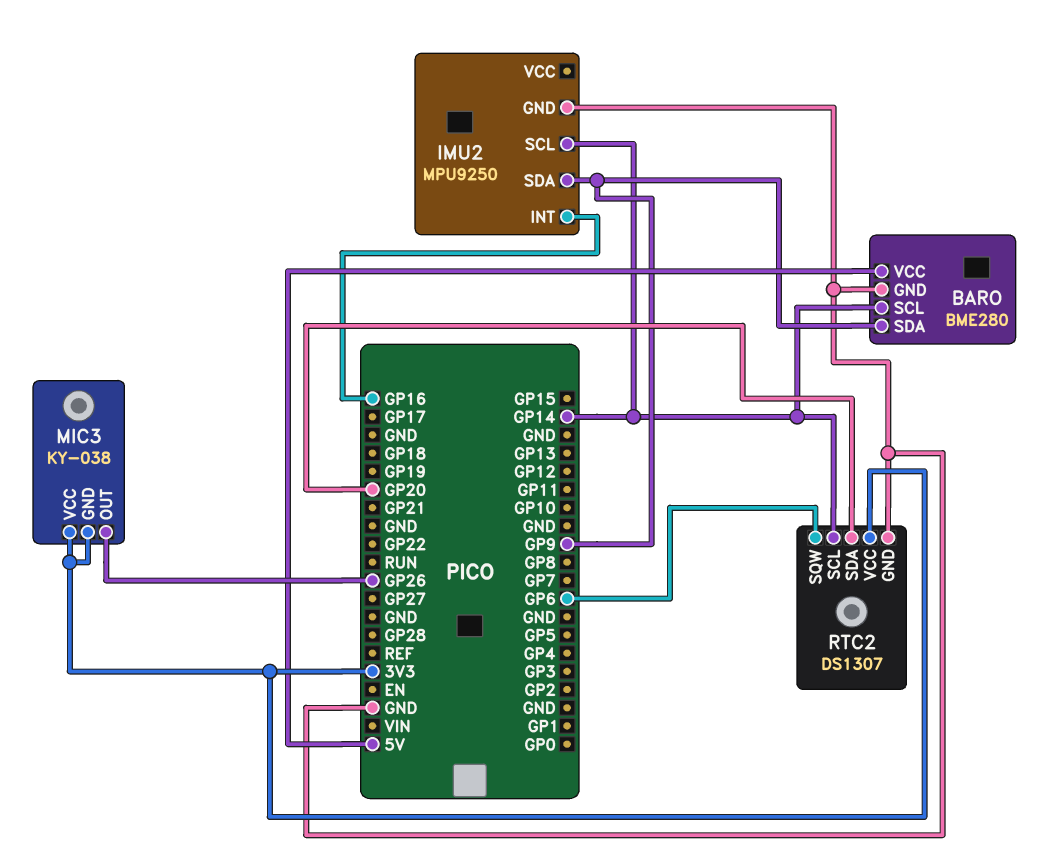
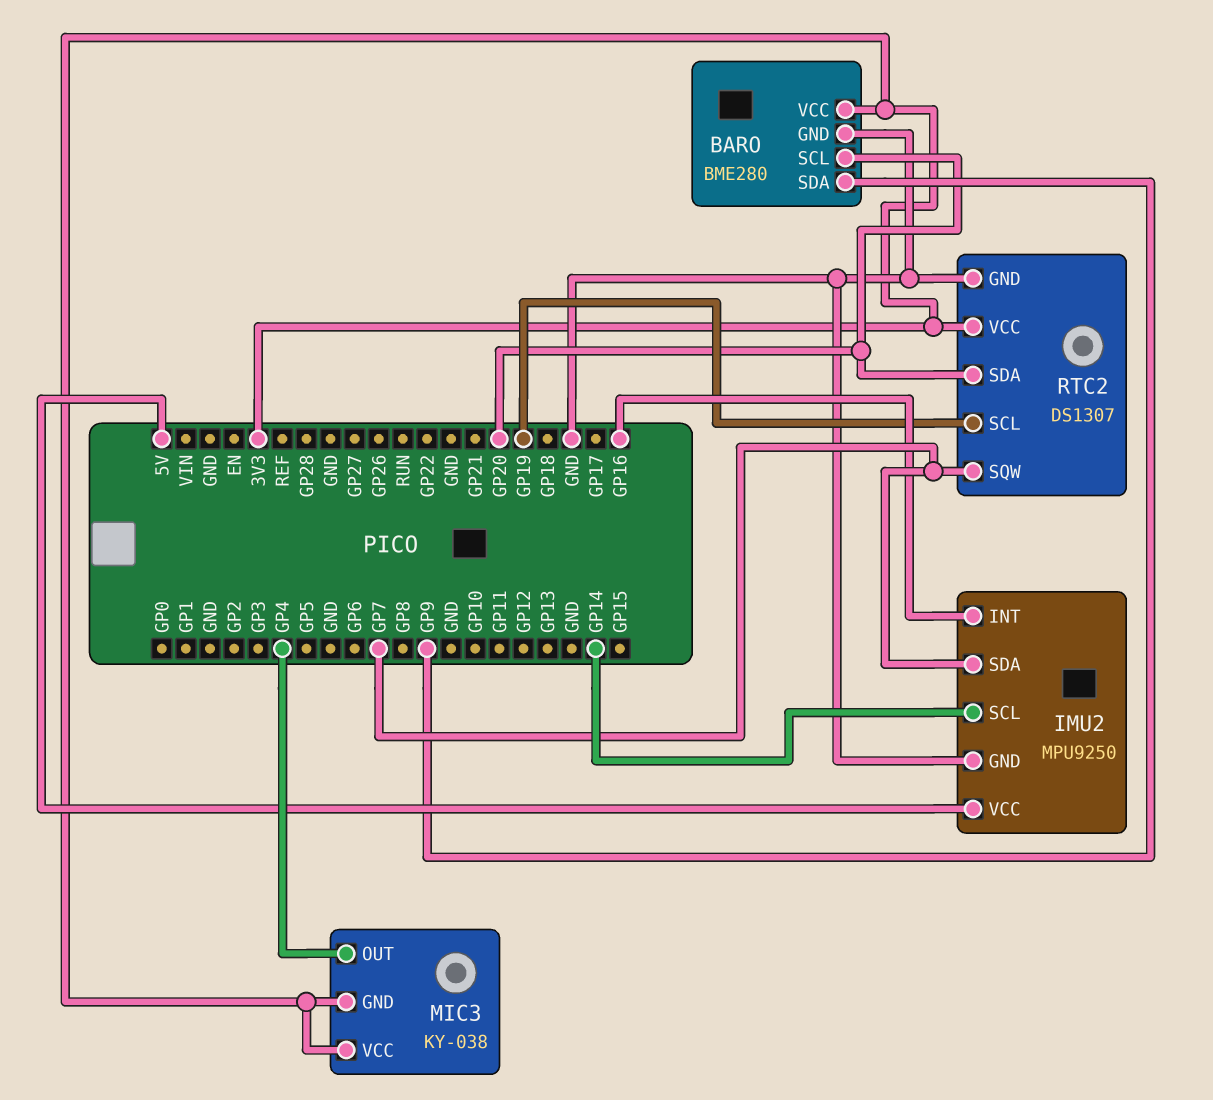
BARO pin SCL: GP14 -> GP20
BARO pin VCC: 5V -> 3V3
IMU2 pin SDA: GP9 -> GP7
IMU2 pin VCC: none -> 5V
MIC3 pin OUT: GP26 -> GP4
RTC2 pin SCL: GP14 -> GP19
RTC2 pin SQW: GP6 -> GP7

